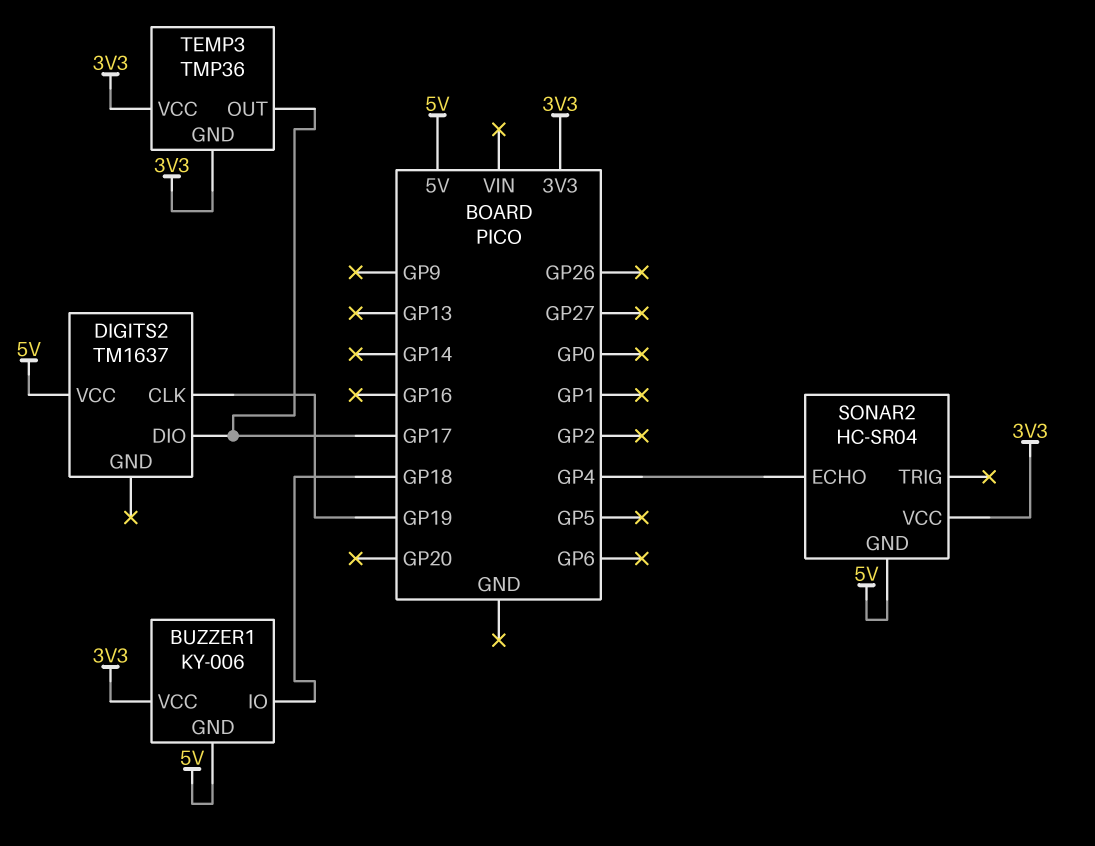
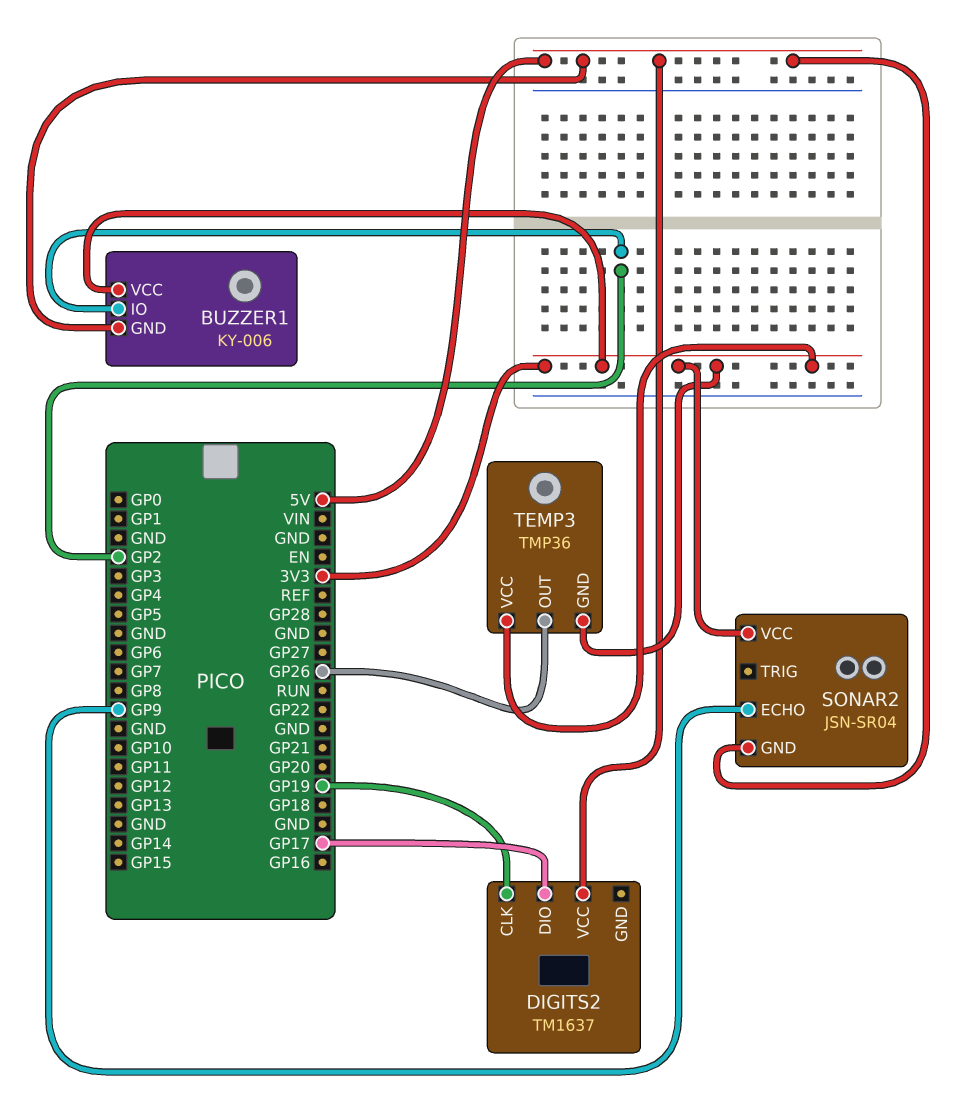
BUZZER1 pin IO: GP18 -> GP2
SONAR2: HC-SR04 -> JSN-SR04
SONAR2 pin ECHO: GP4 -> GP9
TEMP3 pin OUT: GP17 -> GP26

